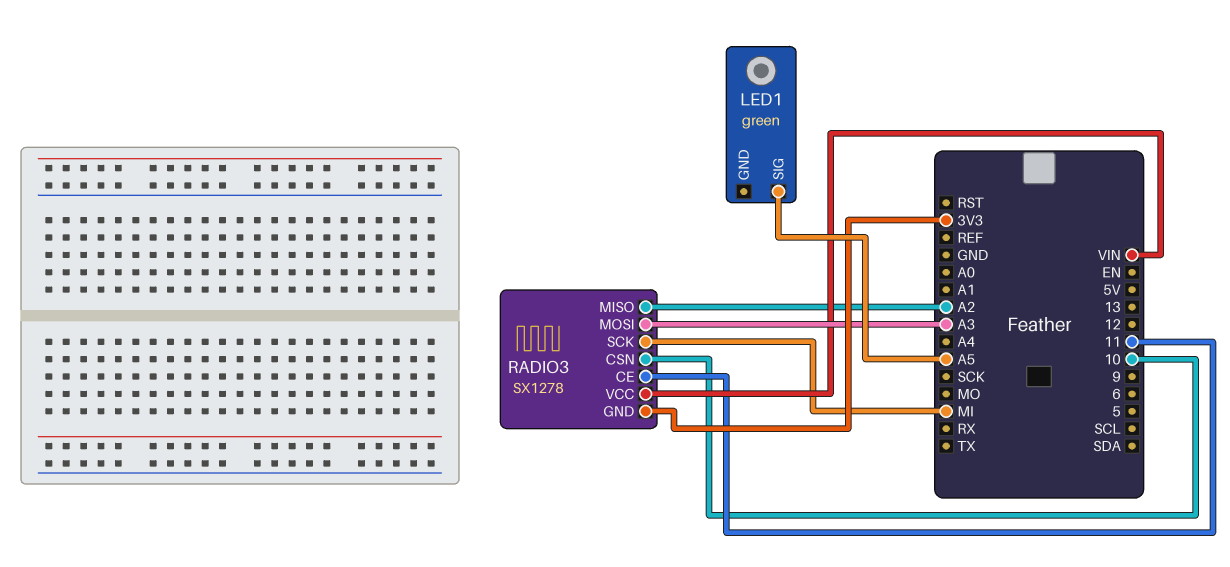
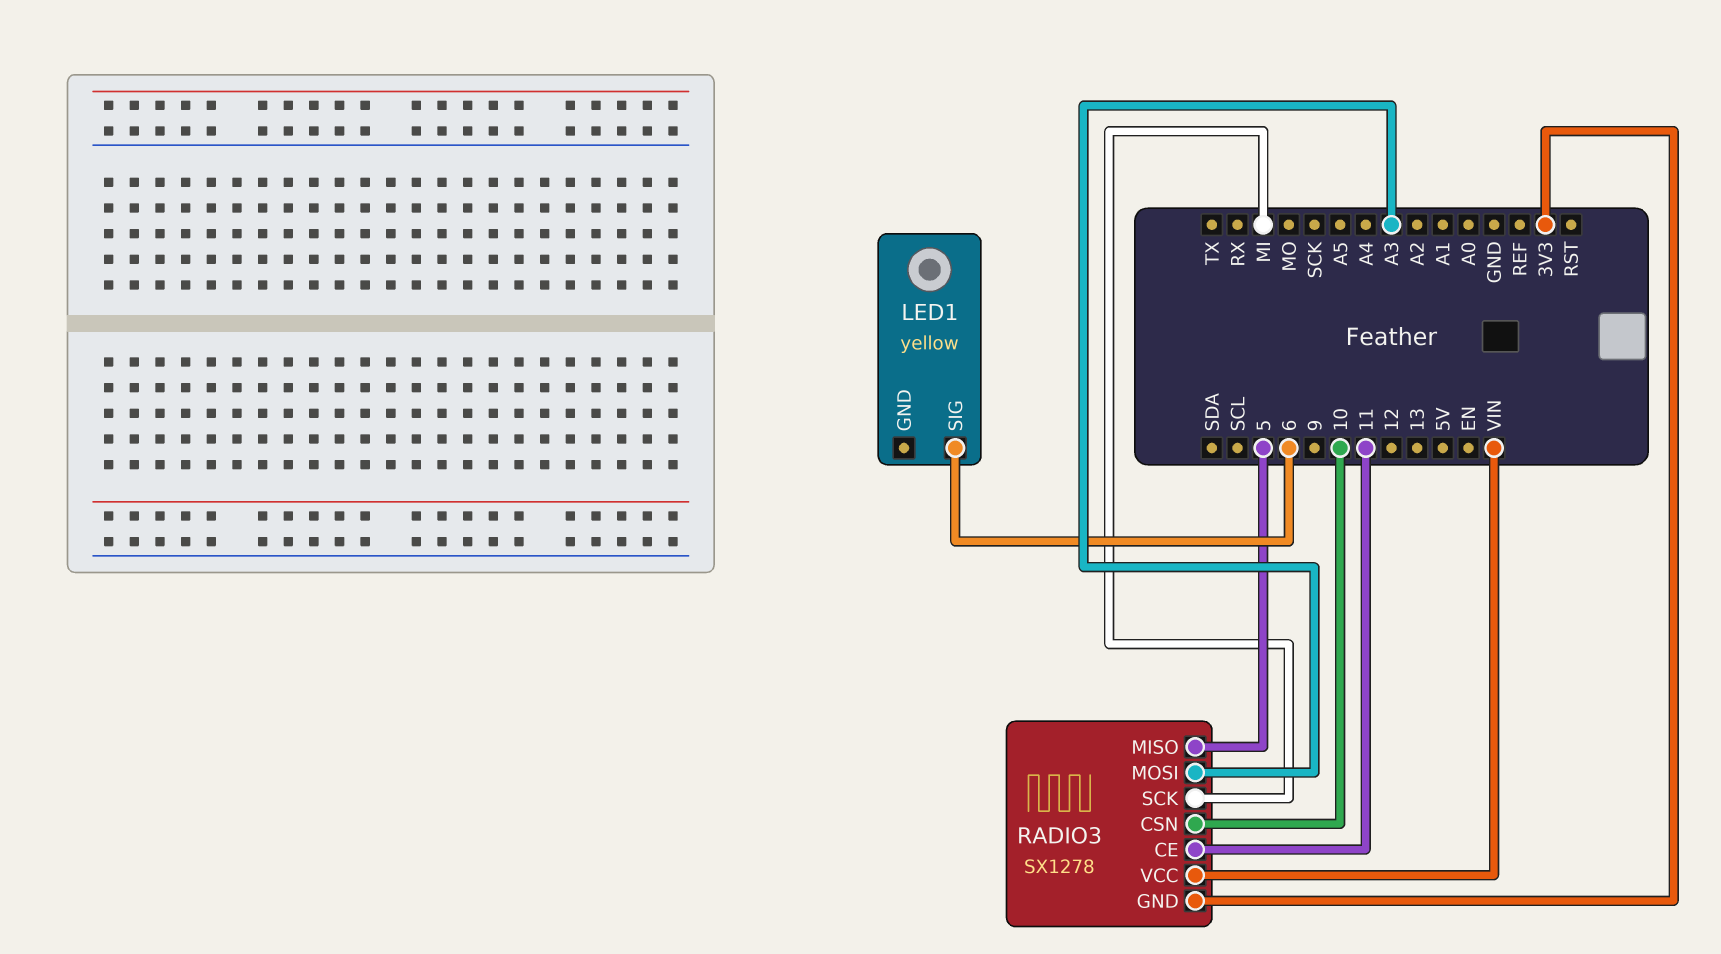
LED1: green -> yellow
LED1 pin SIG: A5 -> 6
RADIO3 pin MISO: A2 -> 5

